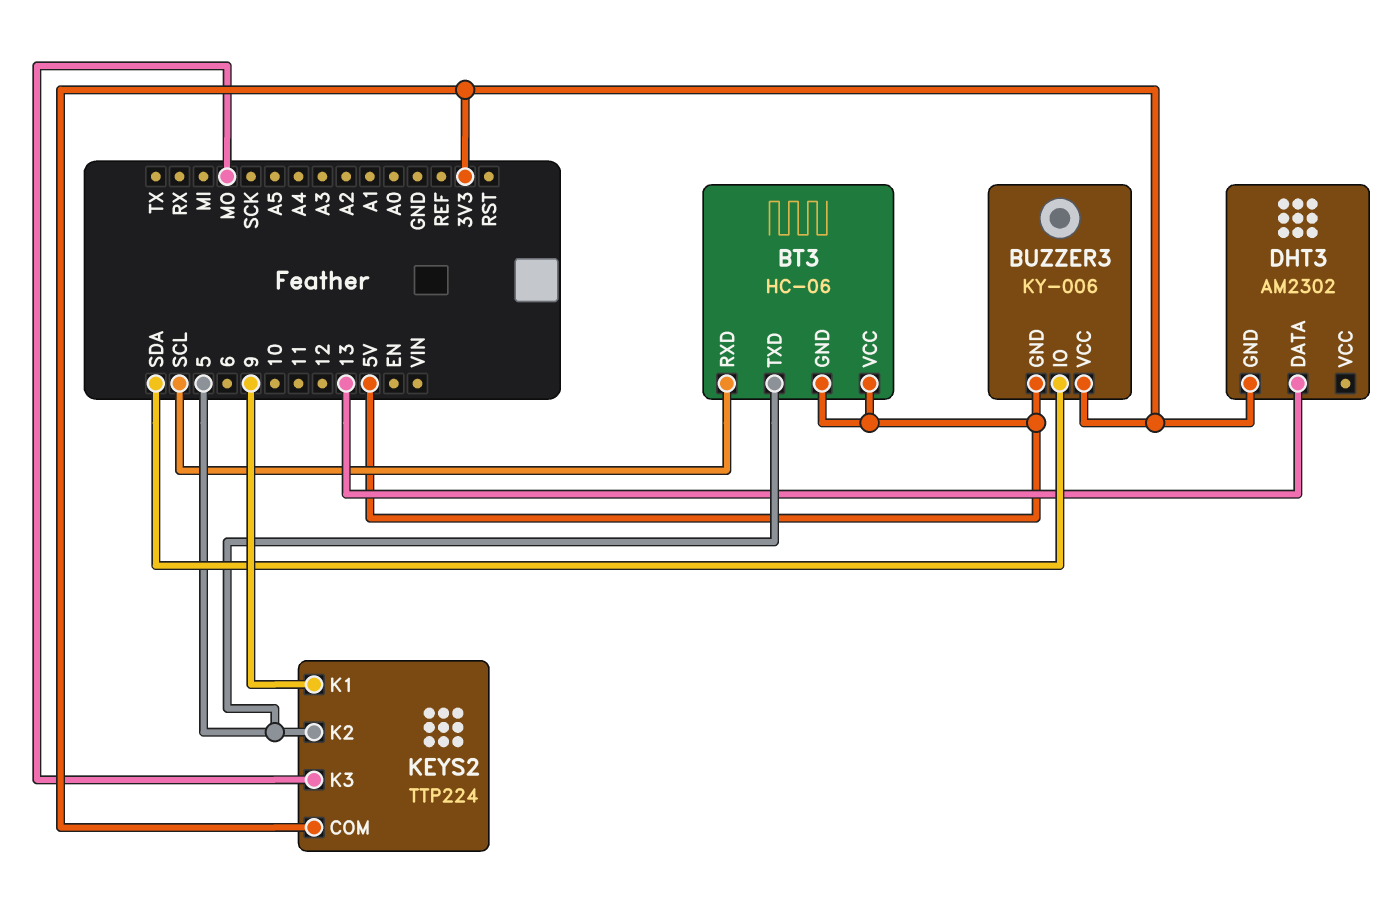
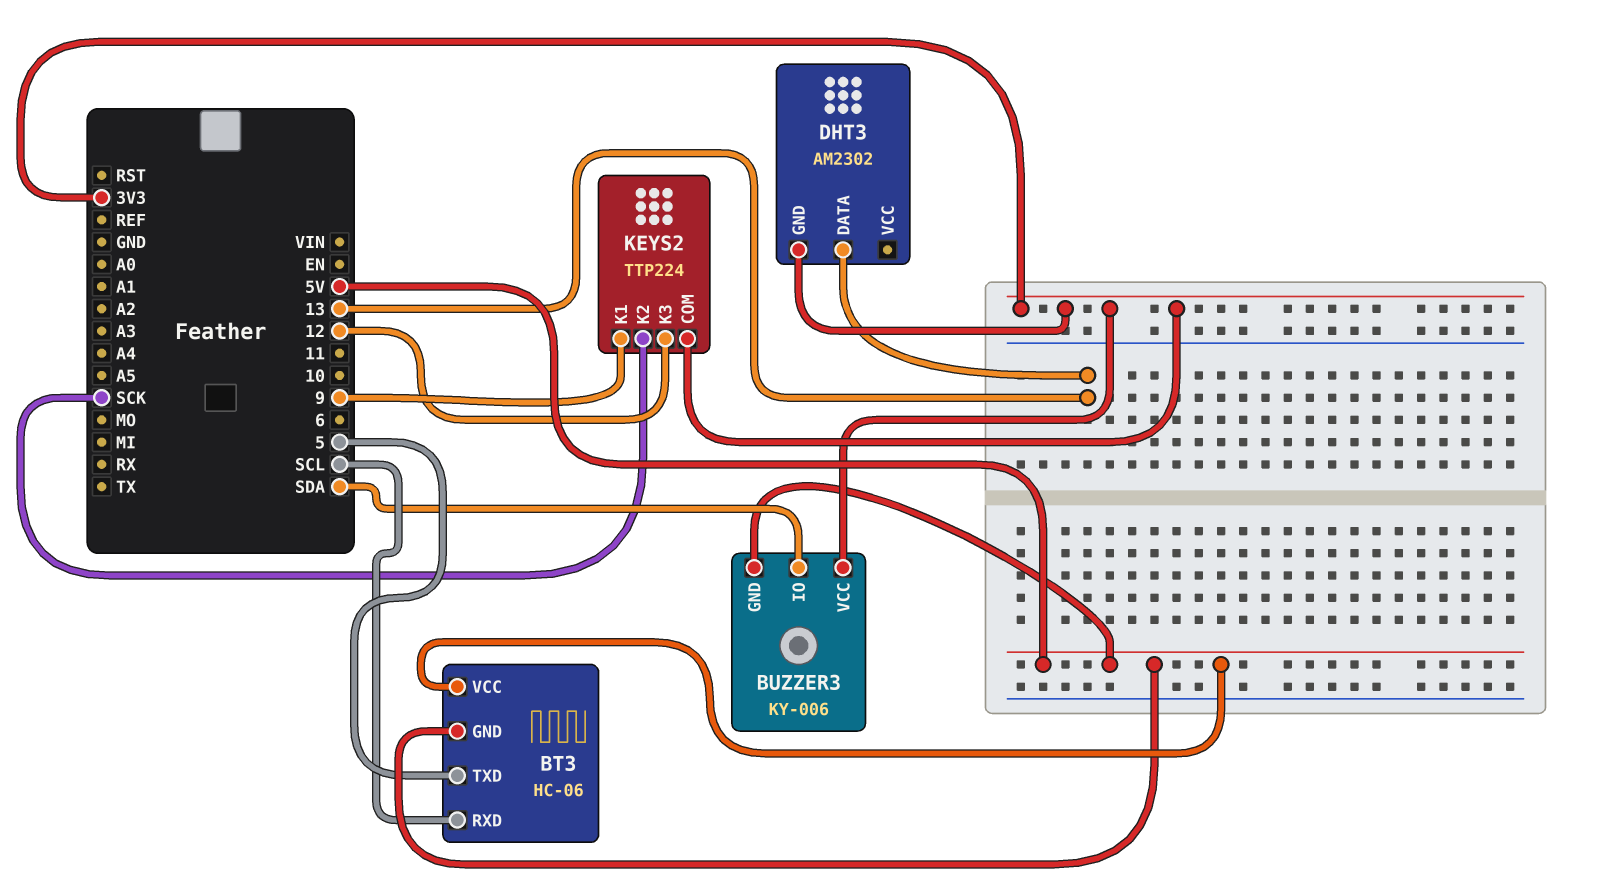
KEYS2 pin K2: 5 -> SCK
KEYS2 pin K3: MO -> 12

